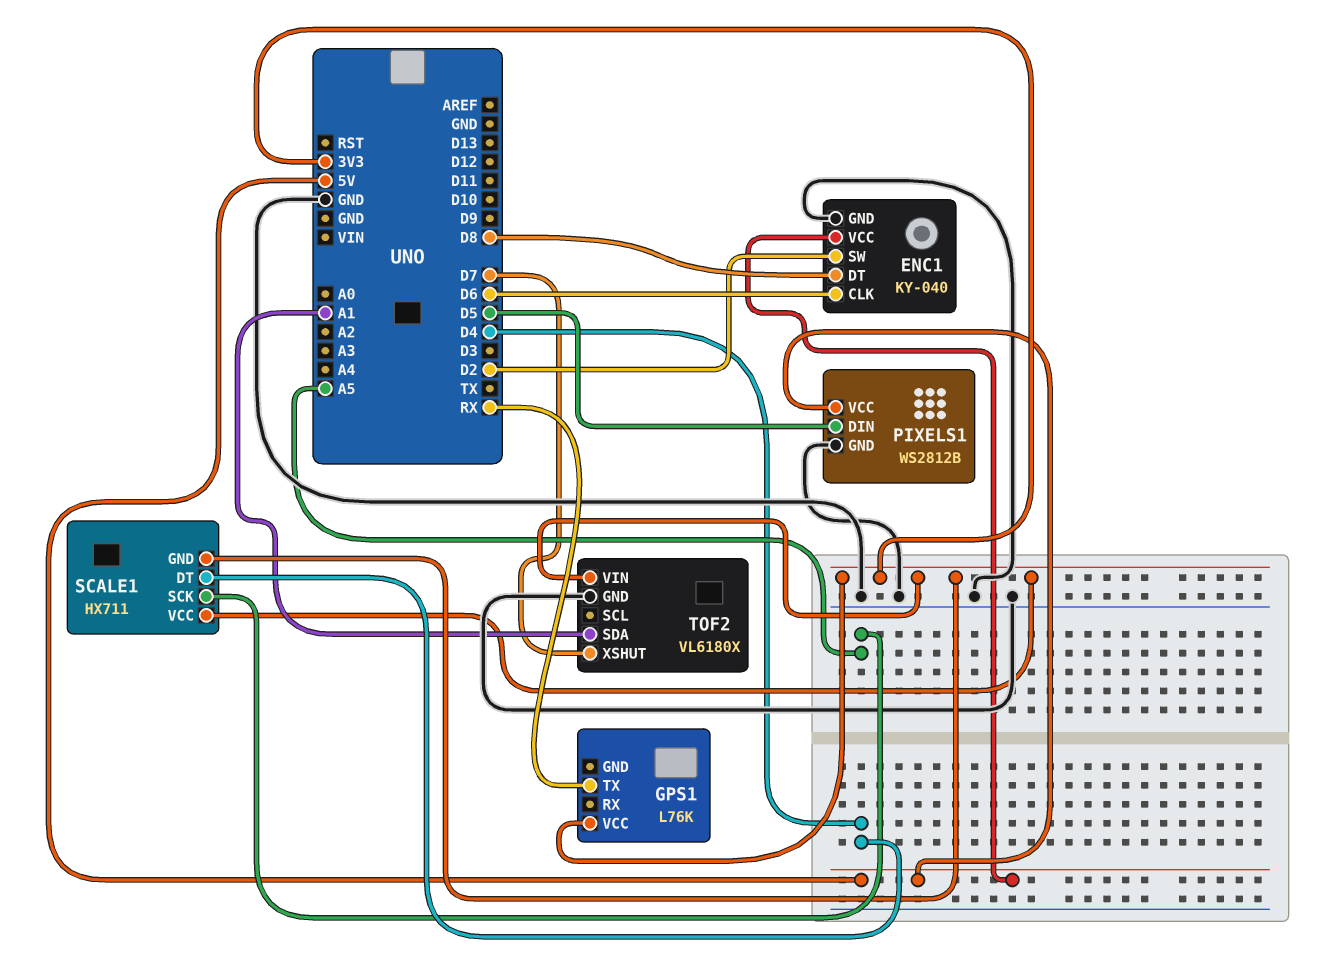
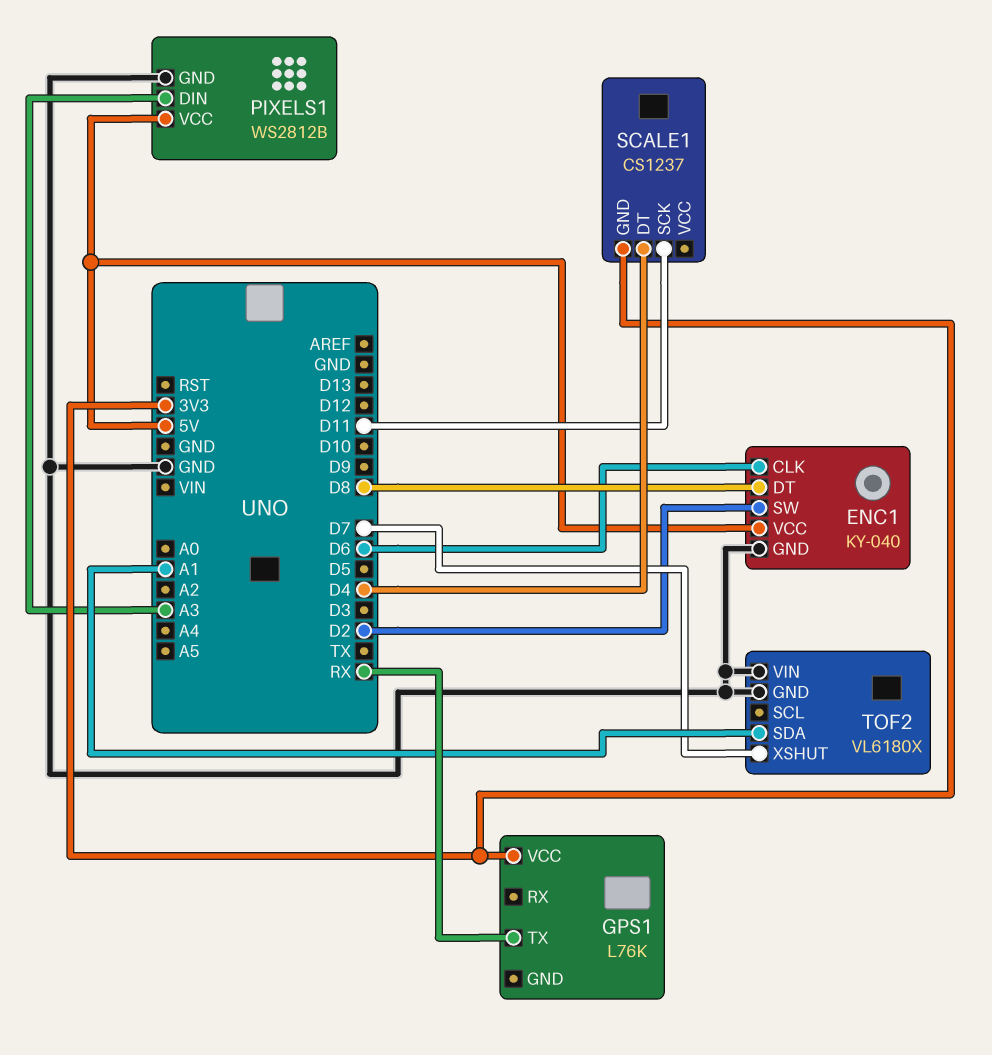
PIXELS1 pin DIN: D5 -> A3
SCALE1: HX711 -> CS1237
SCALE1 pin SCK: A5 -> D11
SCALE1 pin VCC: 3V3 -> none
TOF2 pin VIN: 3V3 -> GND

